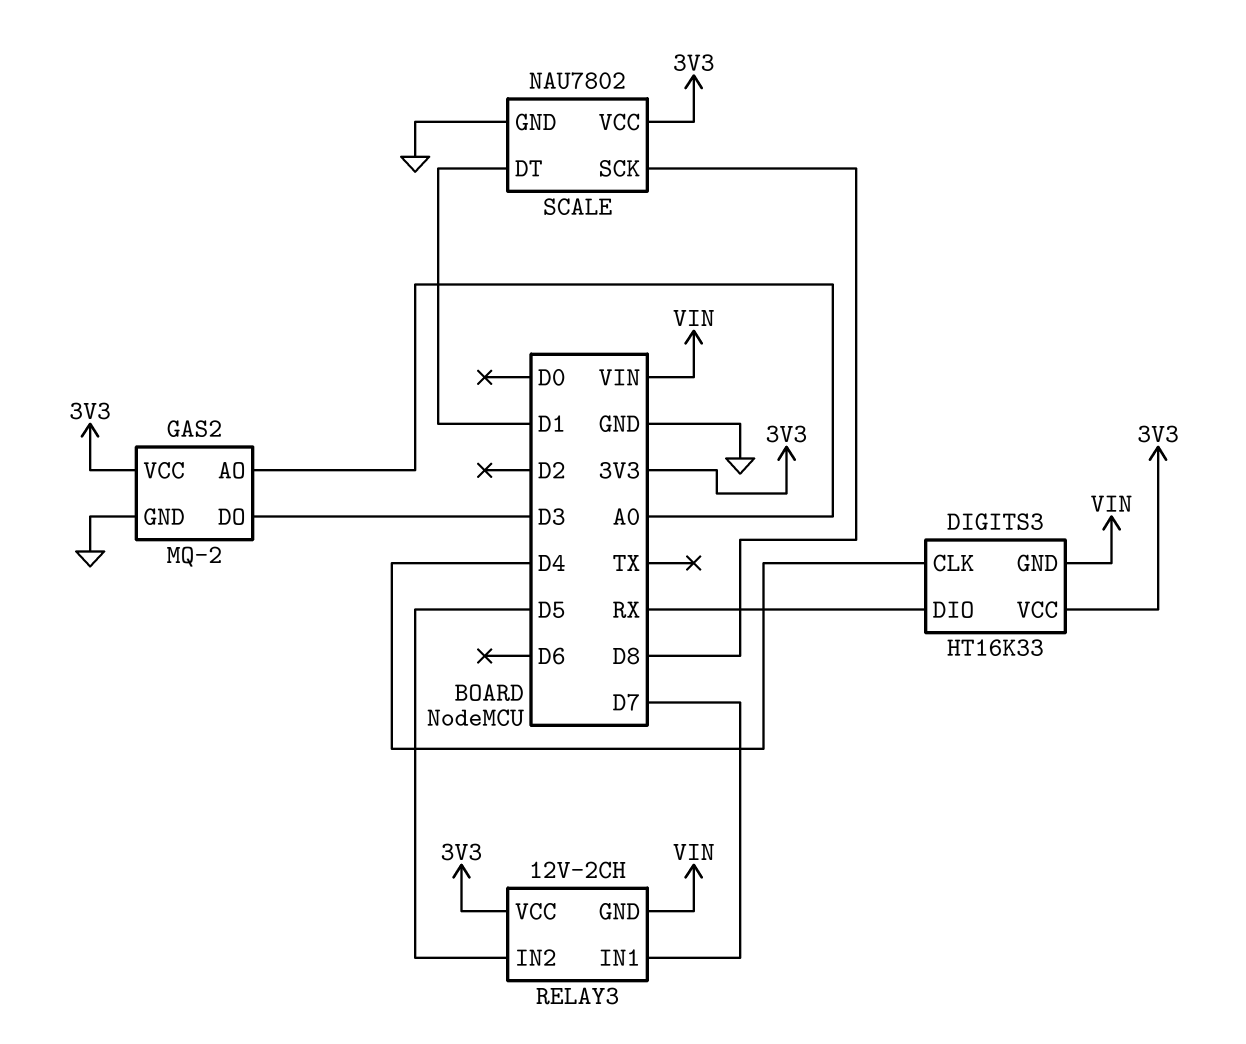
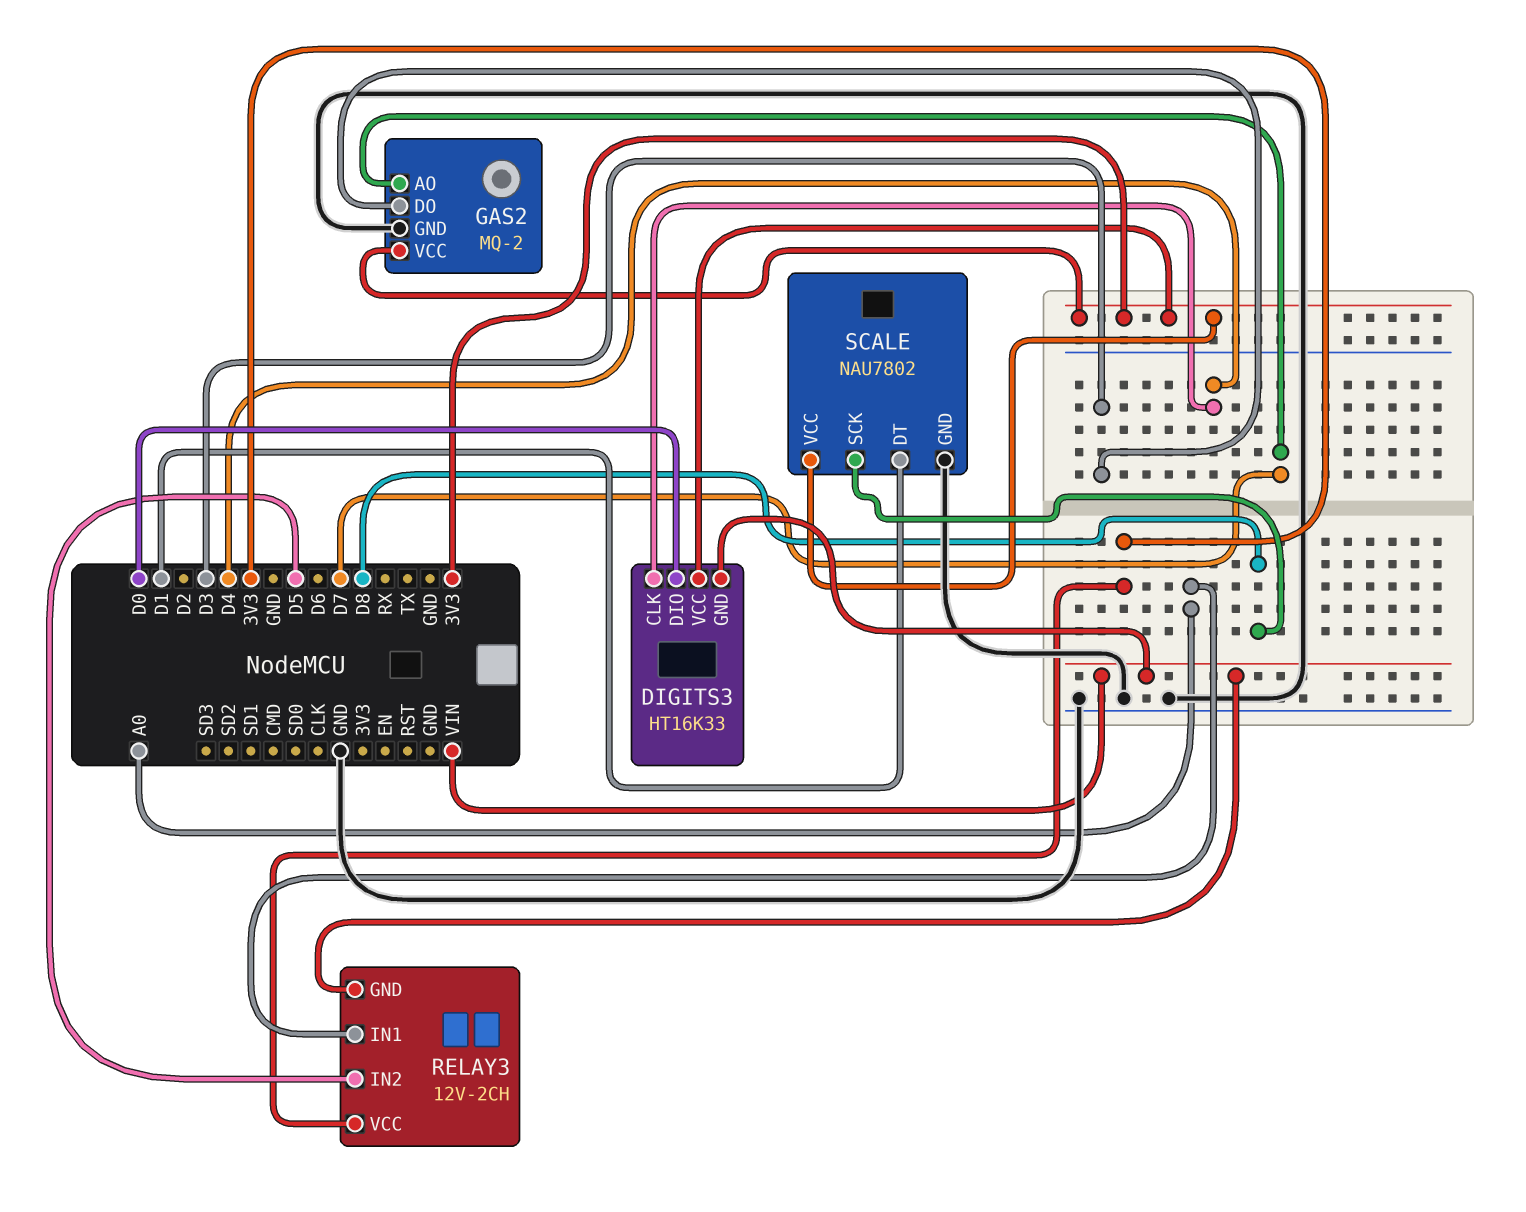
DIGITS3 pin DIO: RX -> D0
GAS2 pin AO: A0 -> D7
RELAY3 pin IN1: D7 -> A0

